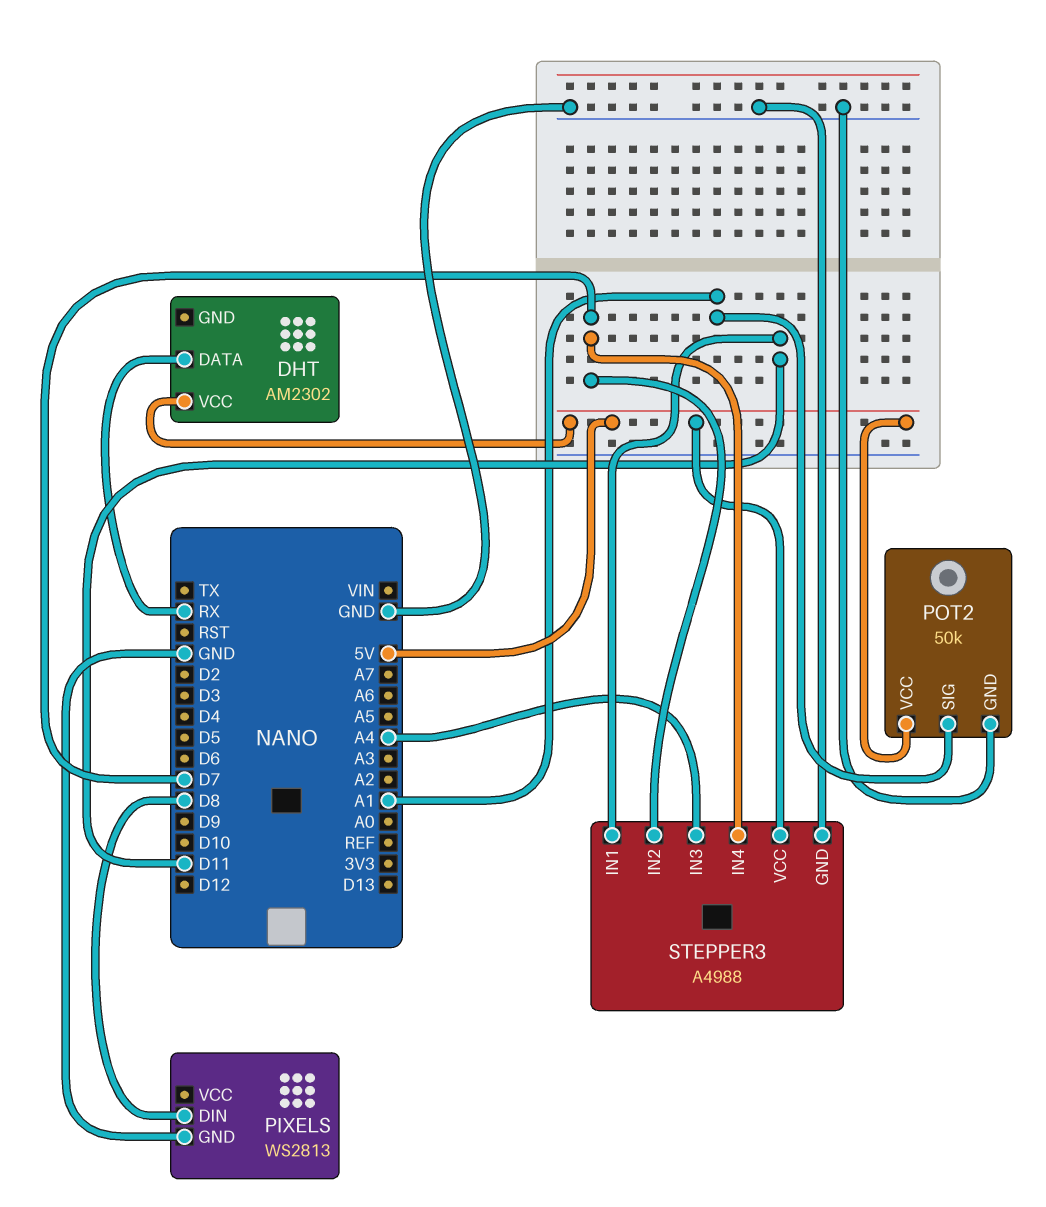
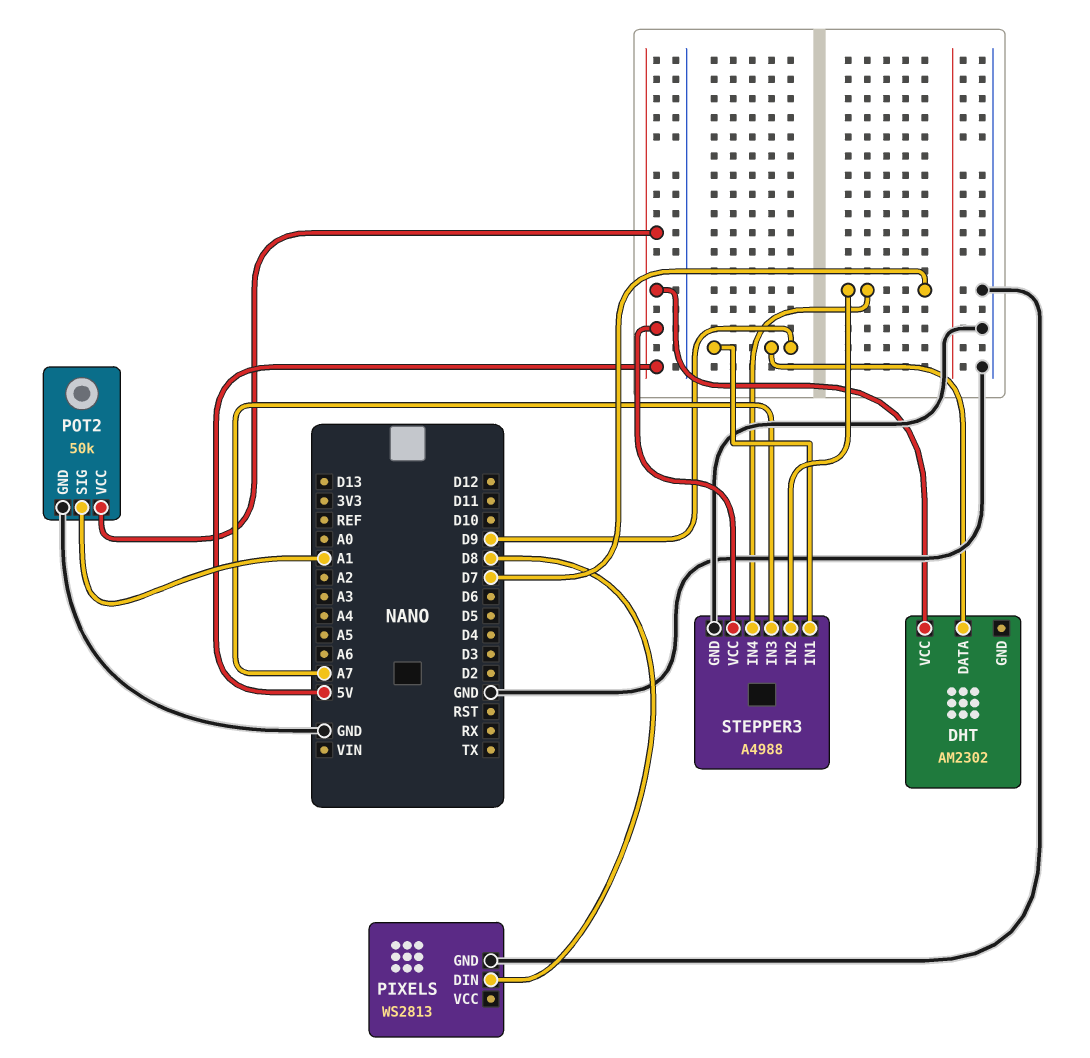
DHT pin DATA: RX -> D9
STEPPER3 pin IN1: D11 -> D9
STEPPER3 pin IN3: A4 -> A7

